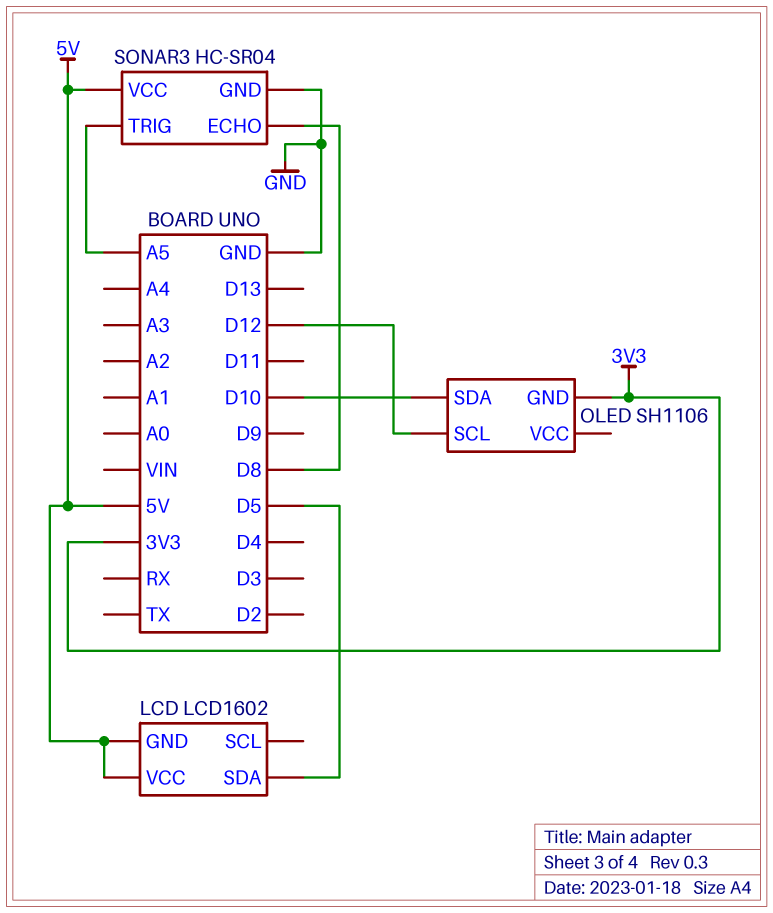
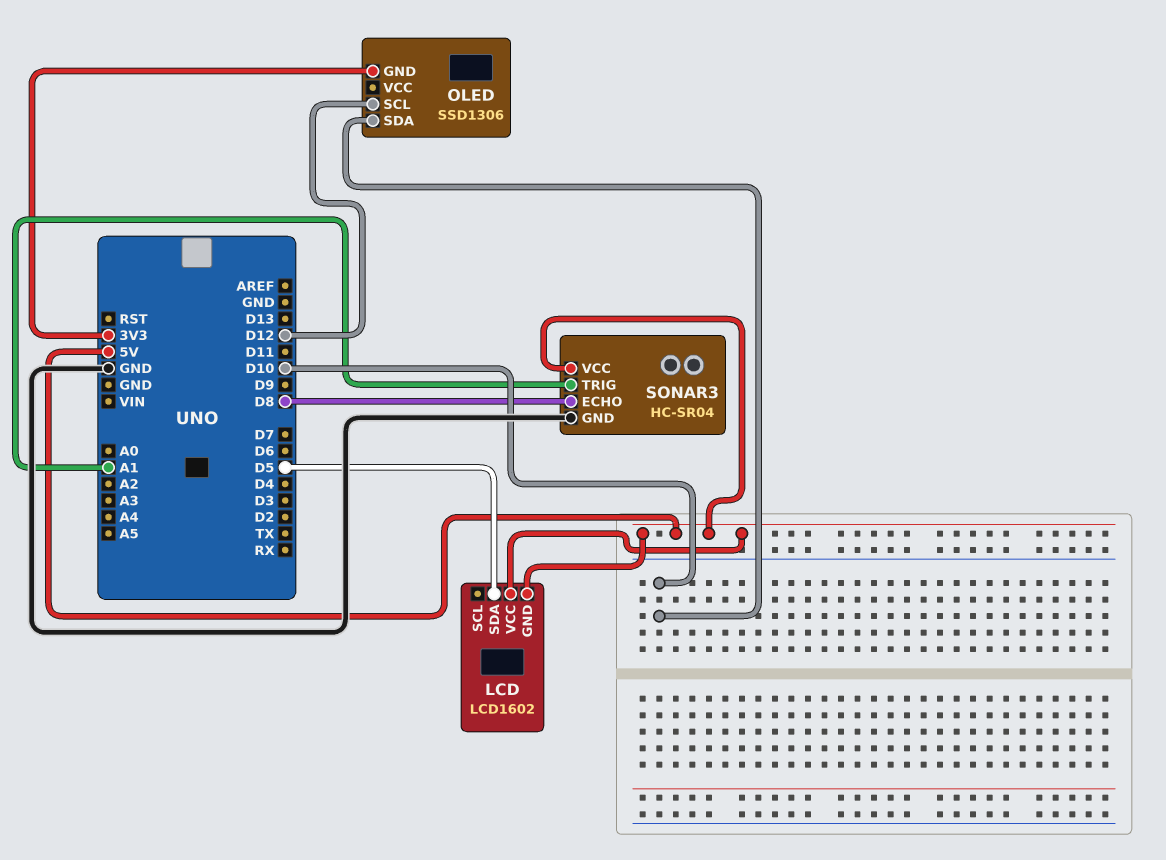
OLED: SH1106 -> SSD1306
SONAR3 pin TRIG: A5 -> A1

